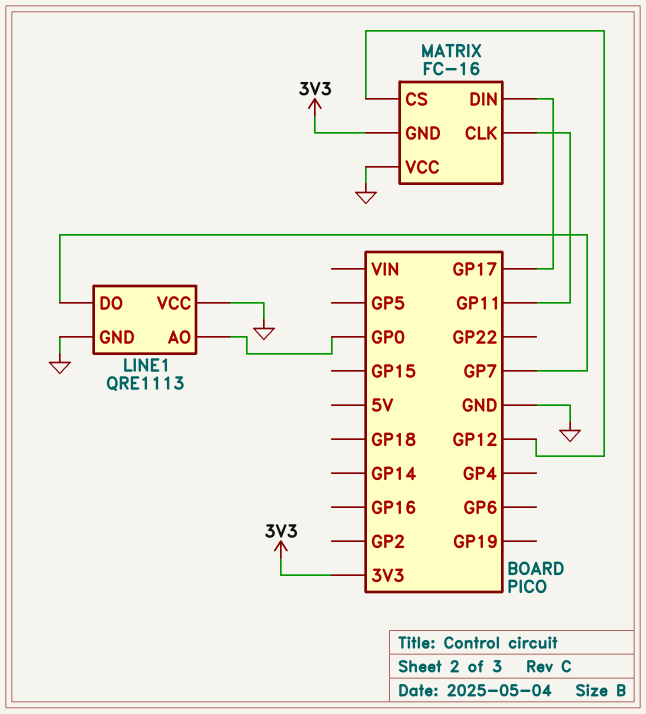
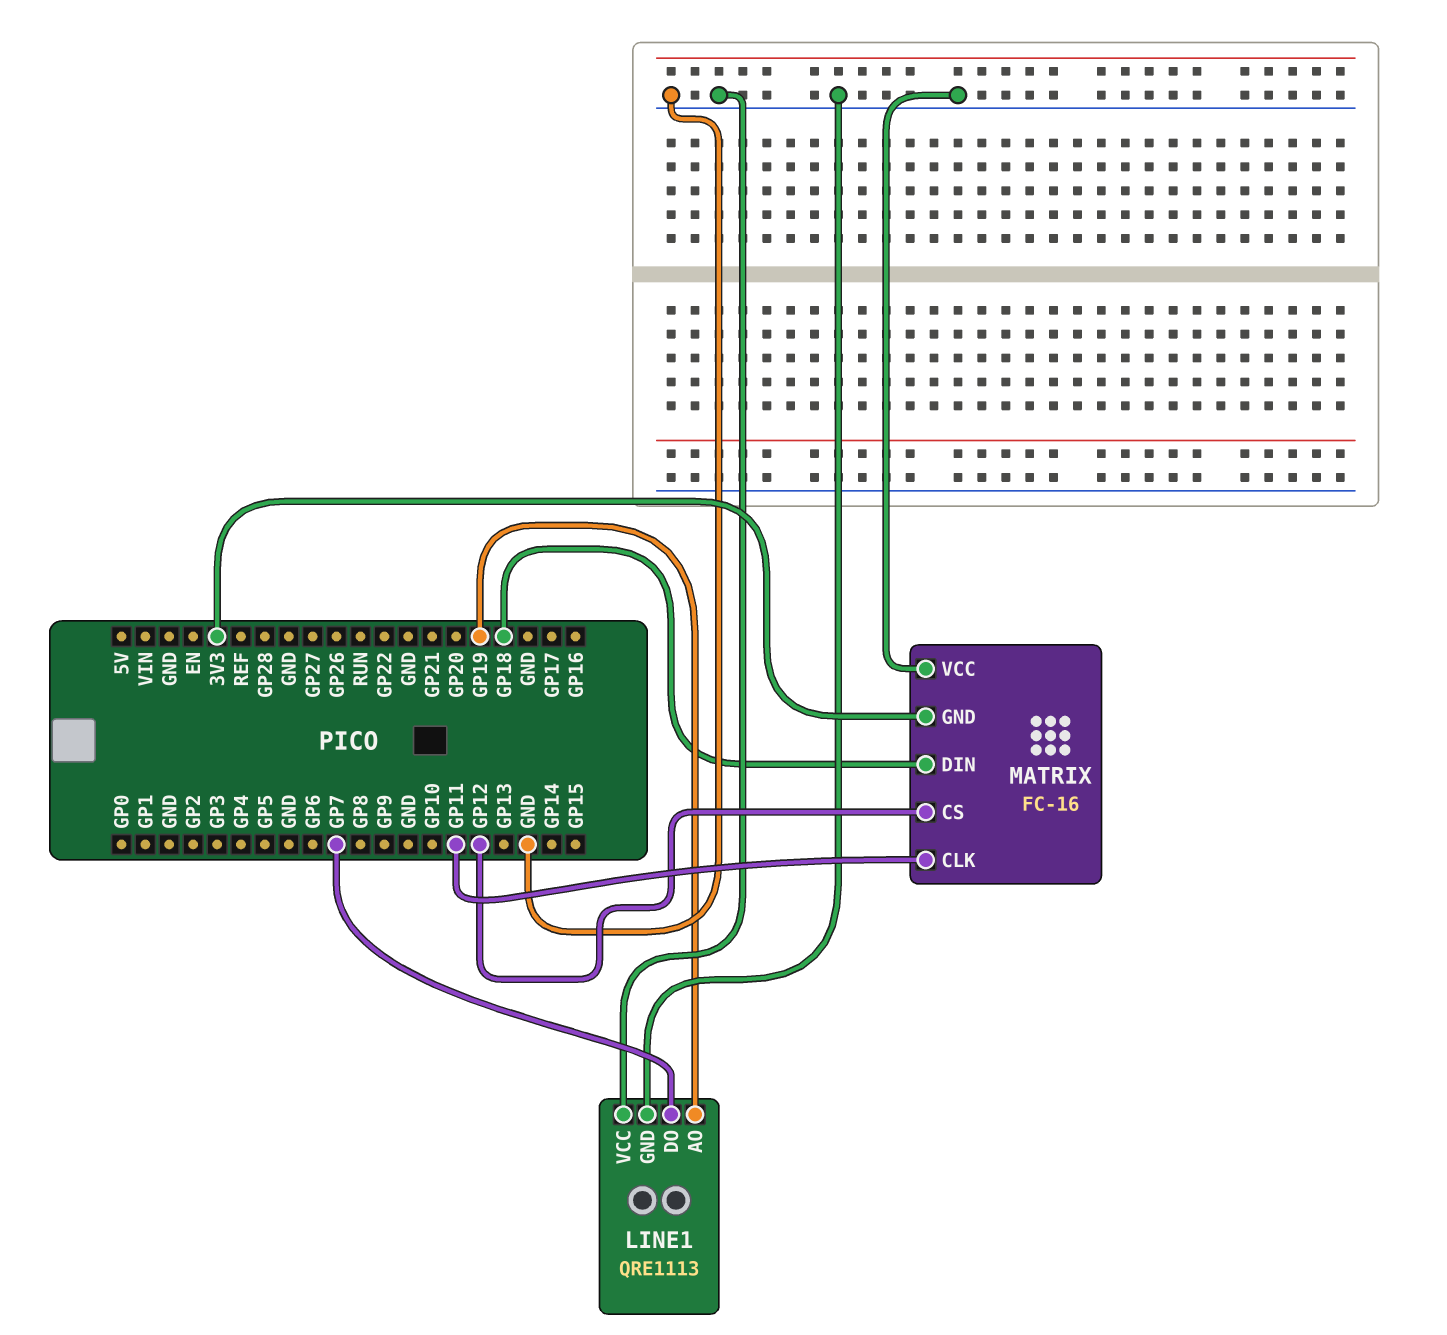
LINE1 pin AO: GP0 -> GP19
MATRIX pin DIN: GP17 -> GP18

